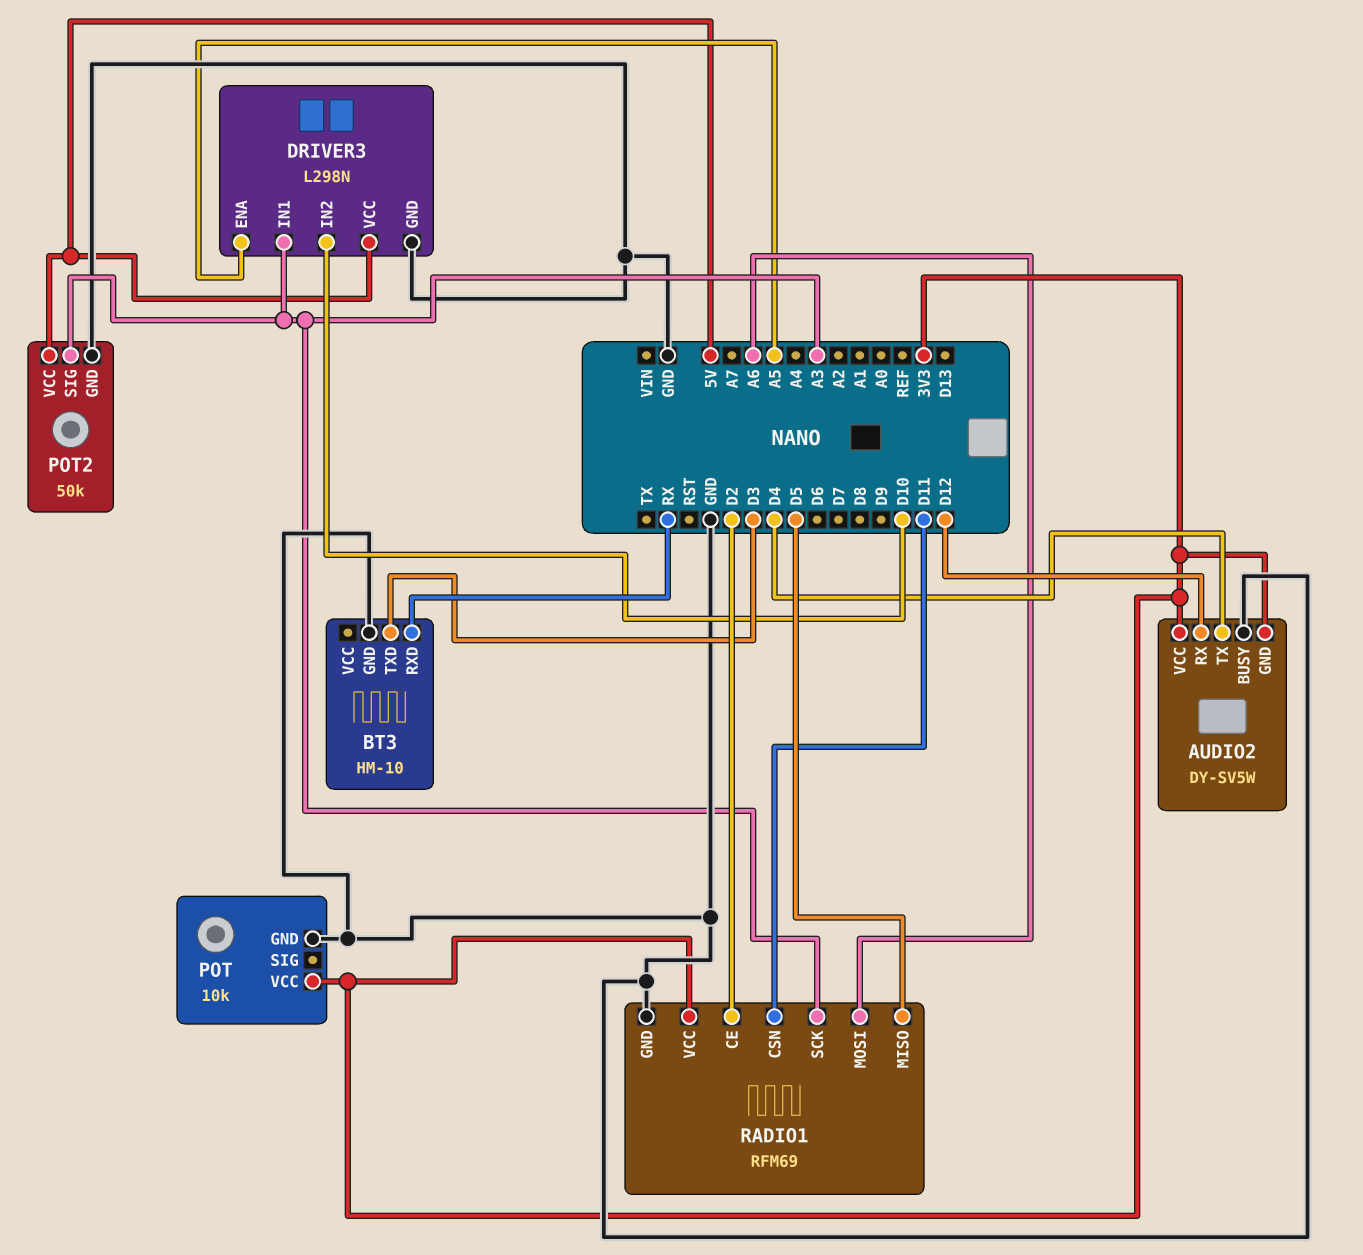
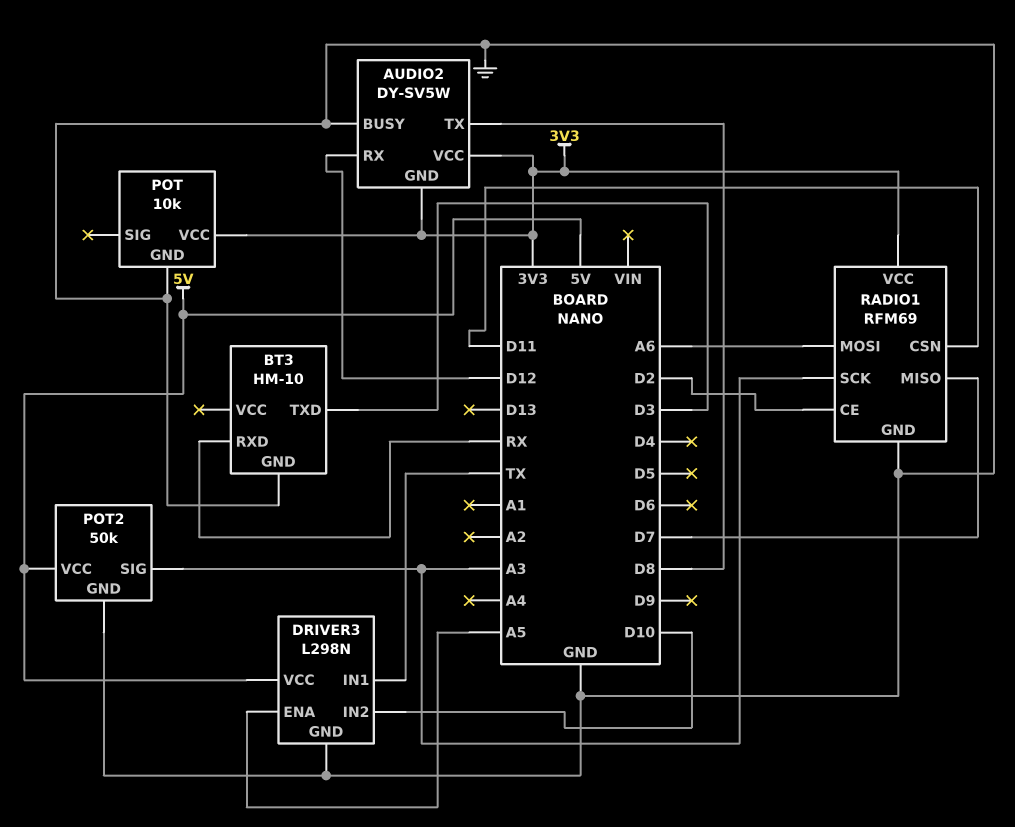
AUDIO2 pin TX: D4 -> D8
DRIVER3 pin IN1: A3 -> TX
RADIO1 pin MISO: D5 -> D7

